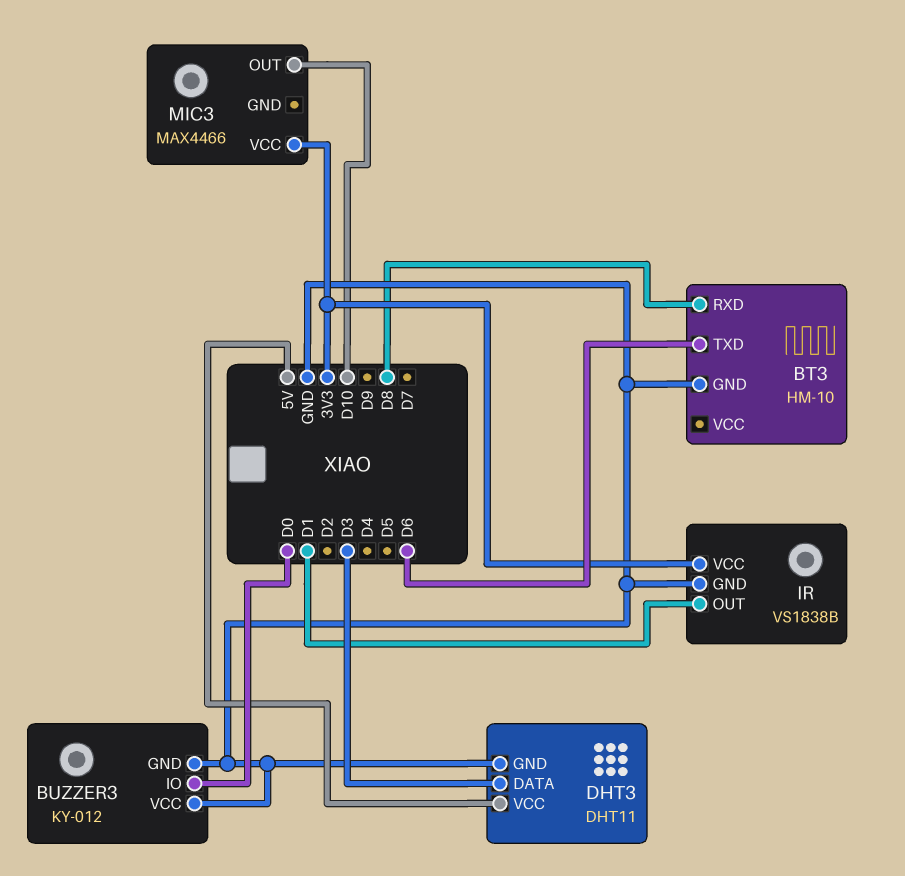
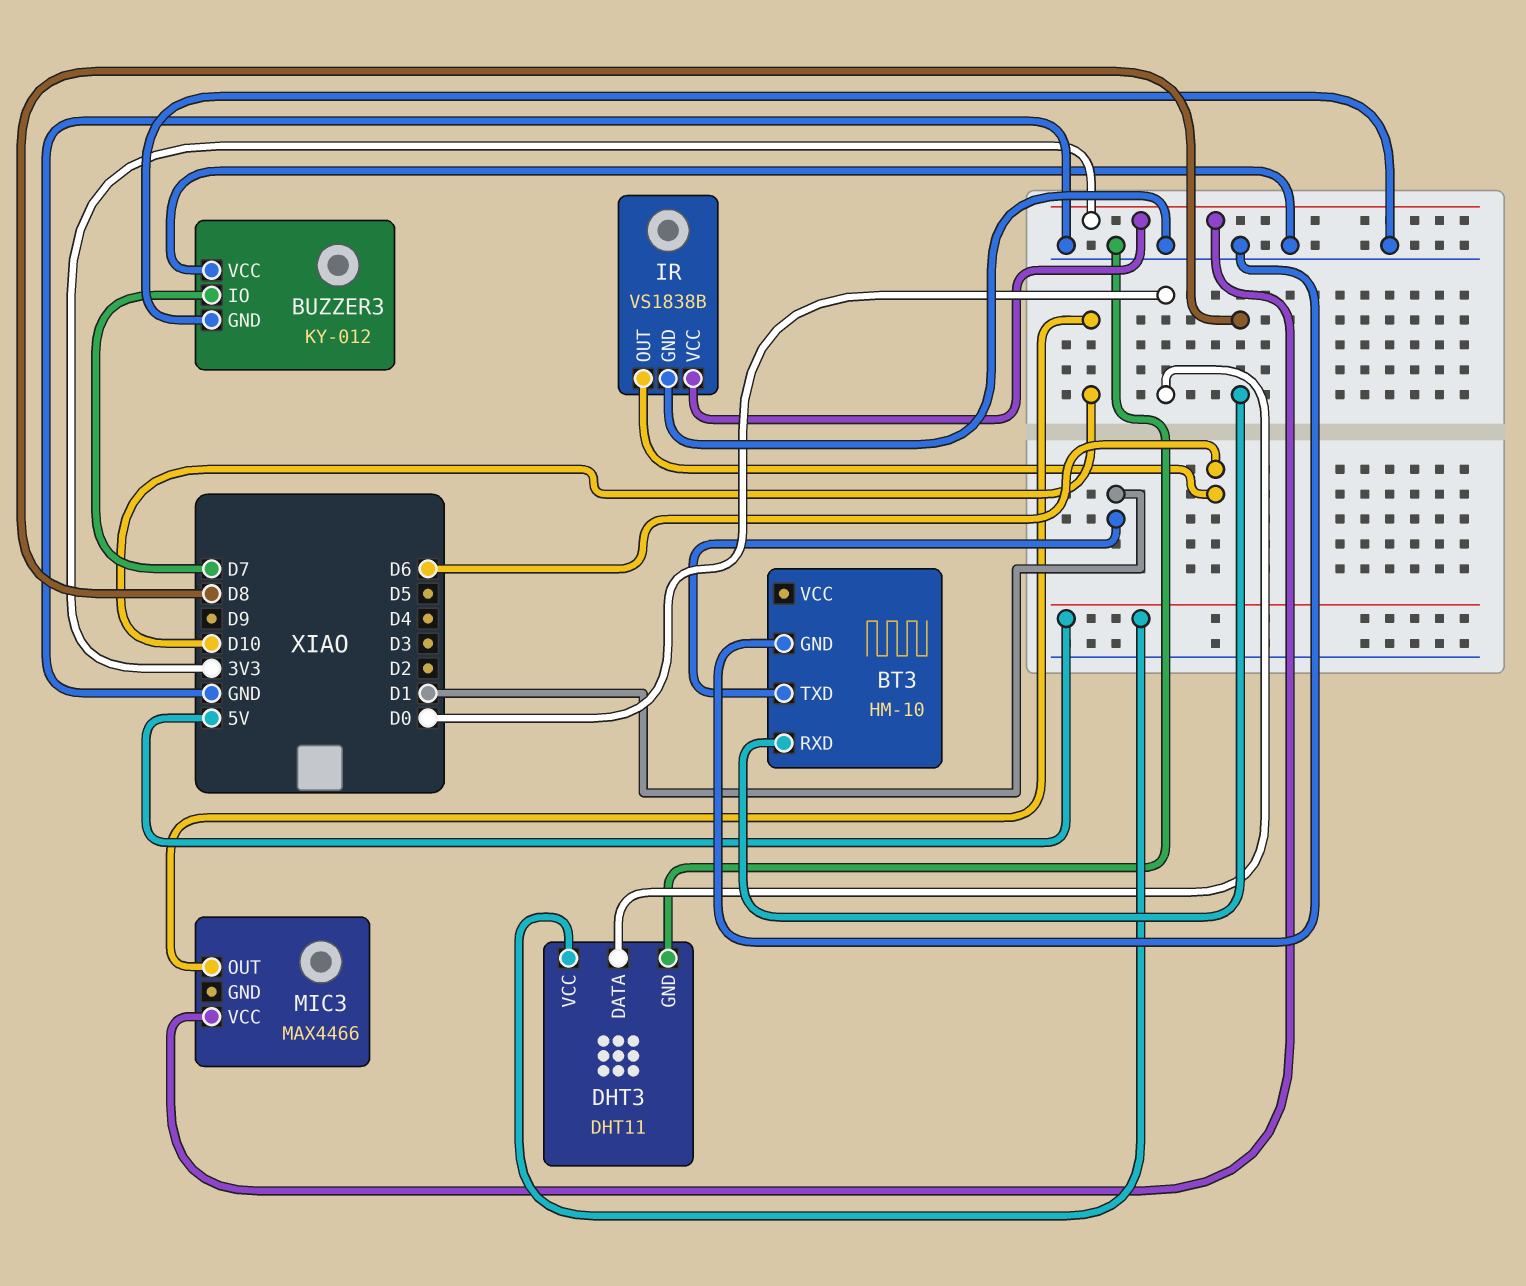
BT3 pin TXD: D6 -> D1
BUZZER3 pin IO: D0 -> D7
DHT3 pin DATA: D3 -> D0
IR pin OUT: D1 -> D6

